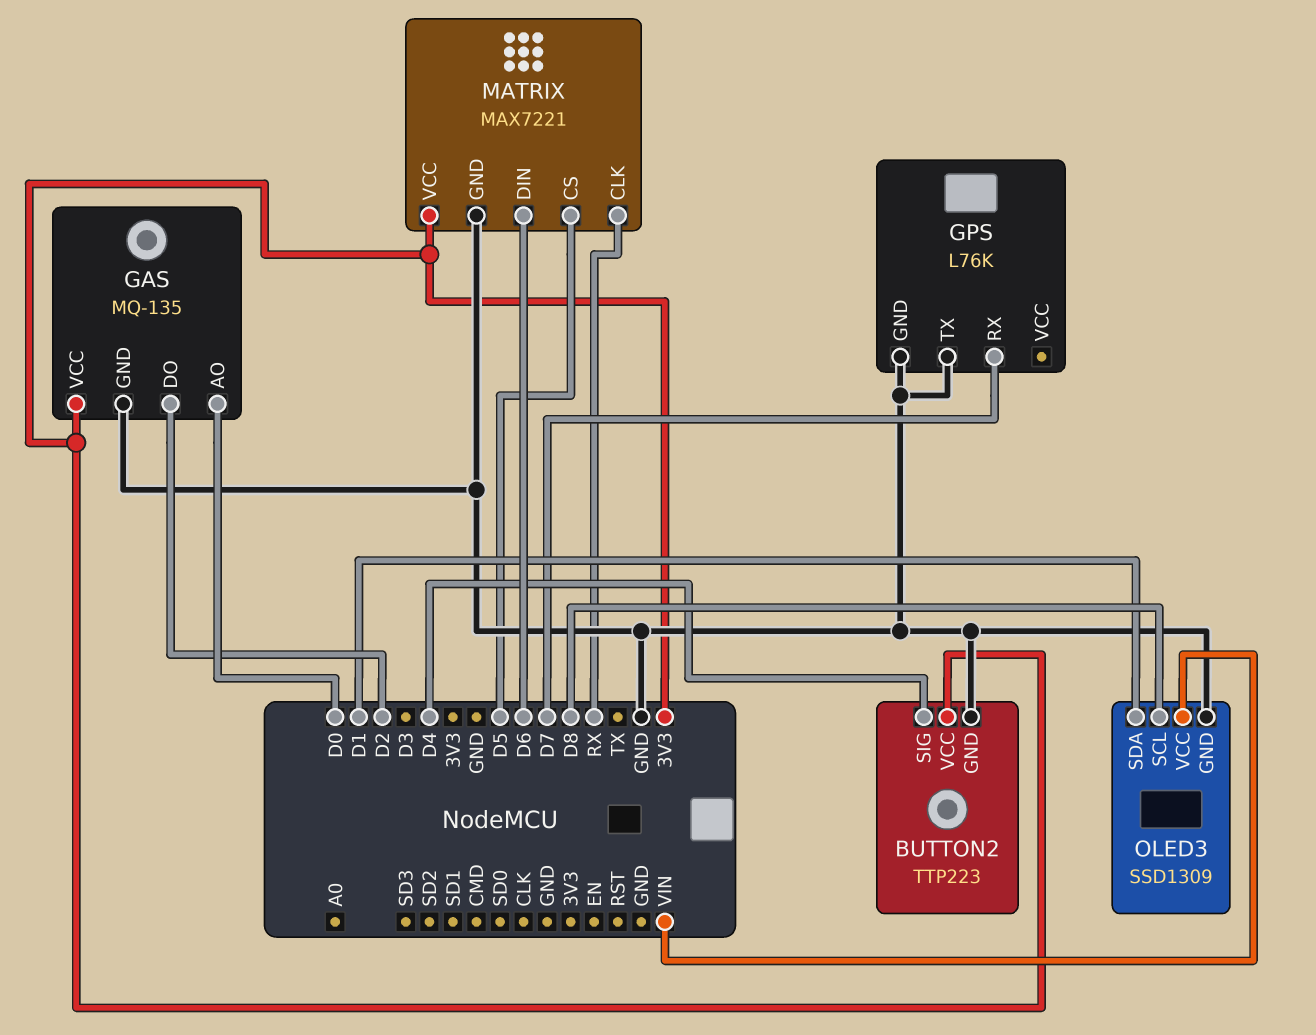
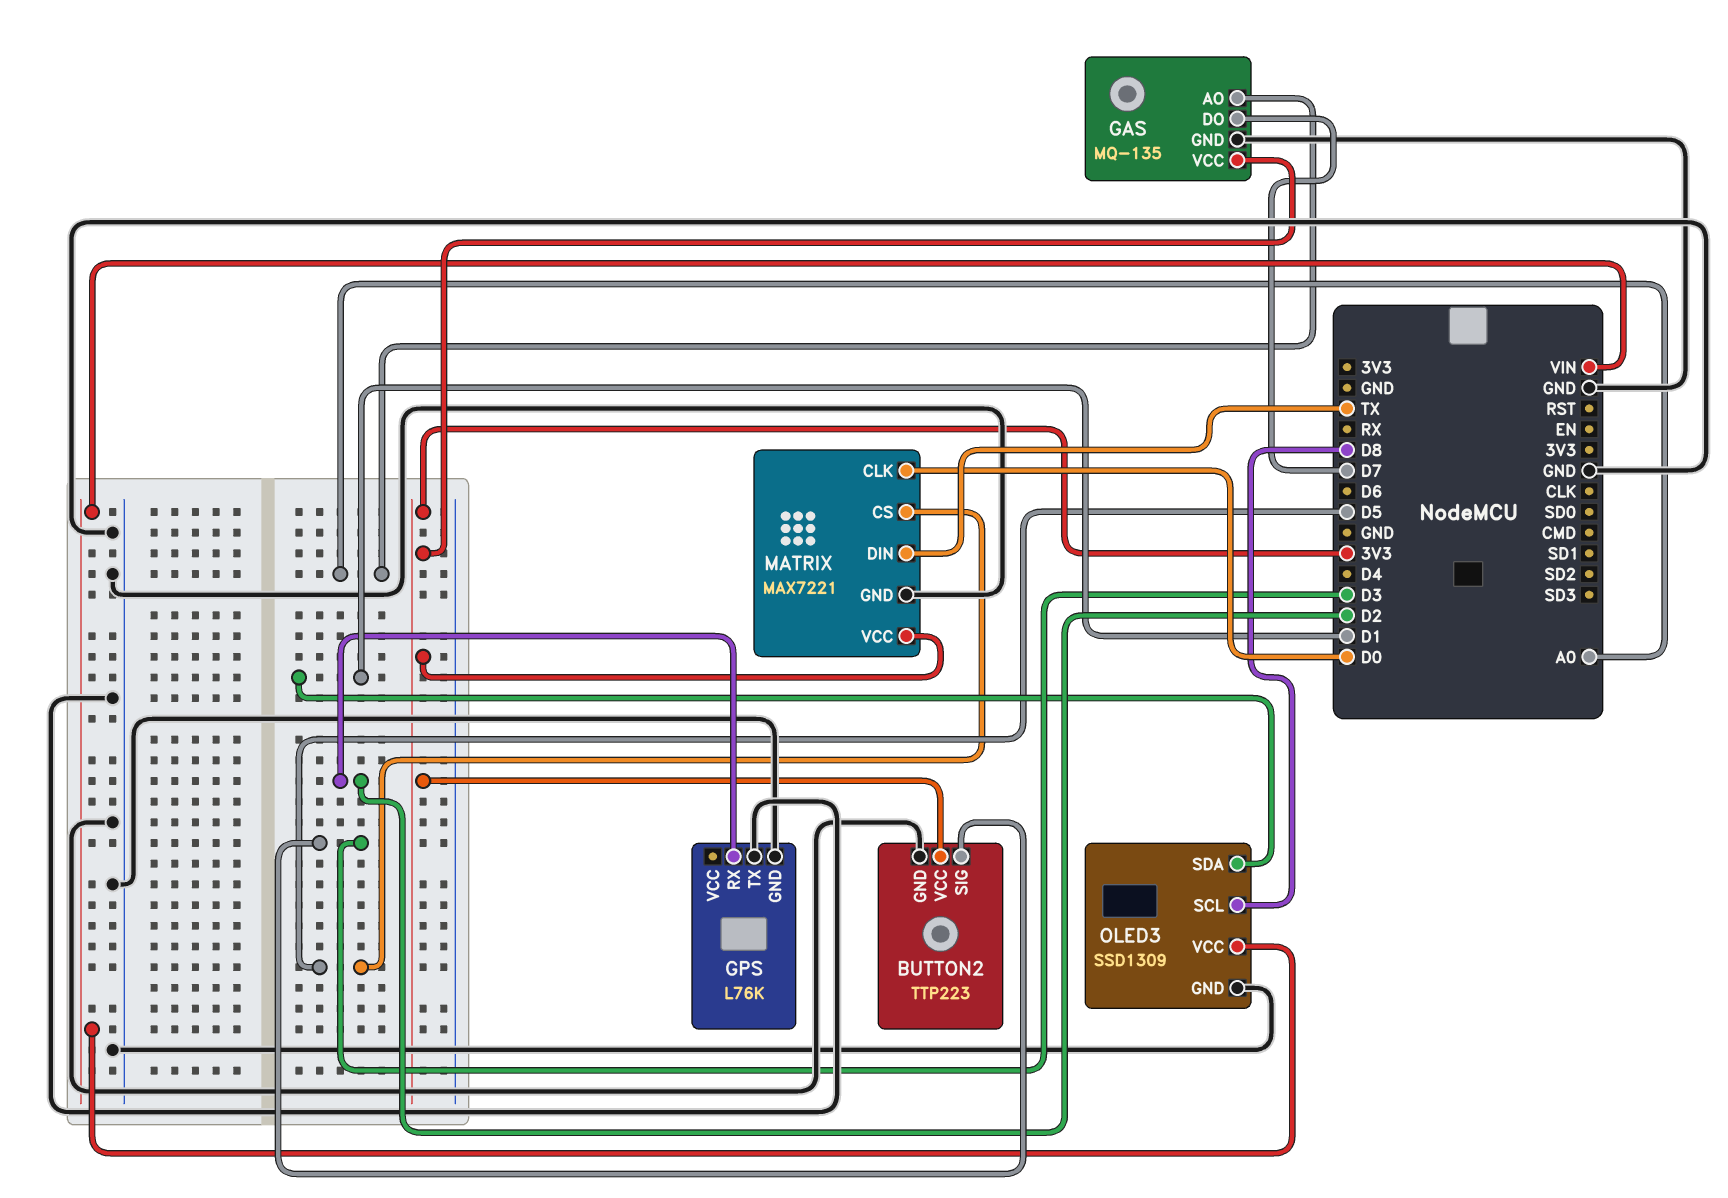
BUTTON2 pin SIG: D4 -> D3
GAS pin AO: D0 -> A0
GAS pin DO: D2 -> D7
GPS pin RX: D7 -> D2
MATRIX pin CLK: RX -> D0
MATRIX pin DIN: D6 -> TX

